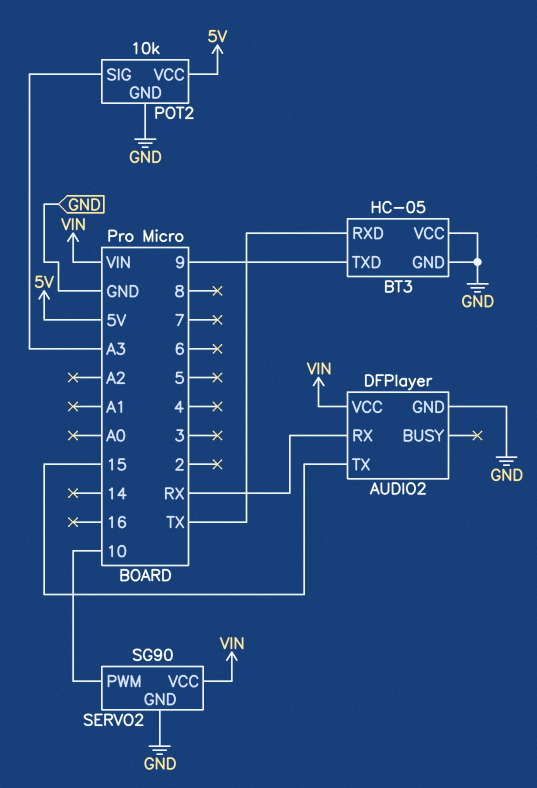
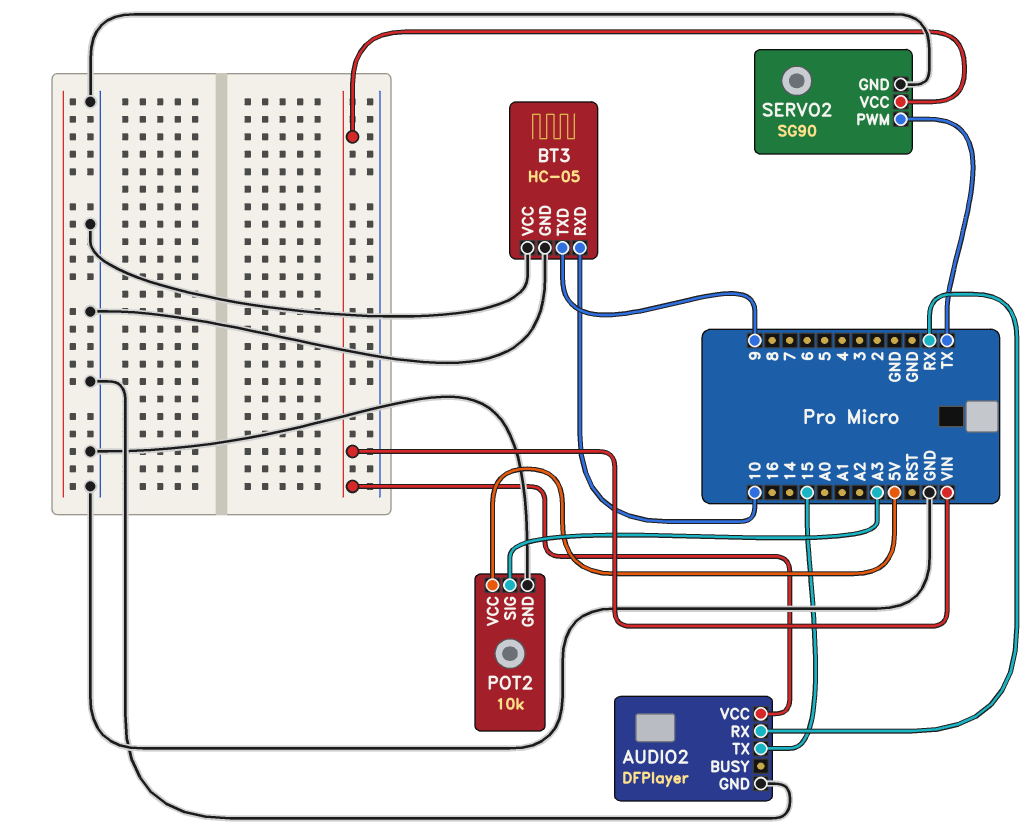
BT3 pin RXD: TX -> 10
SERVO2 pin PWM: 10 -> TX

